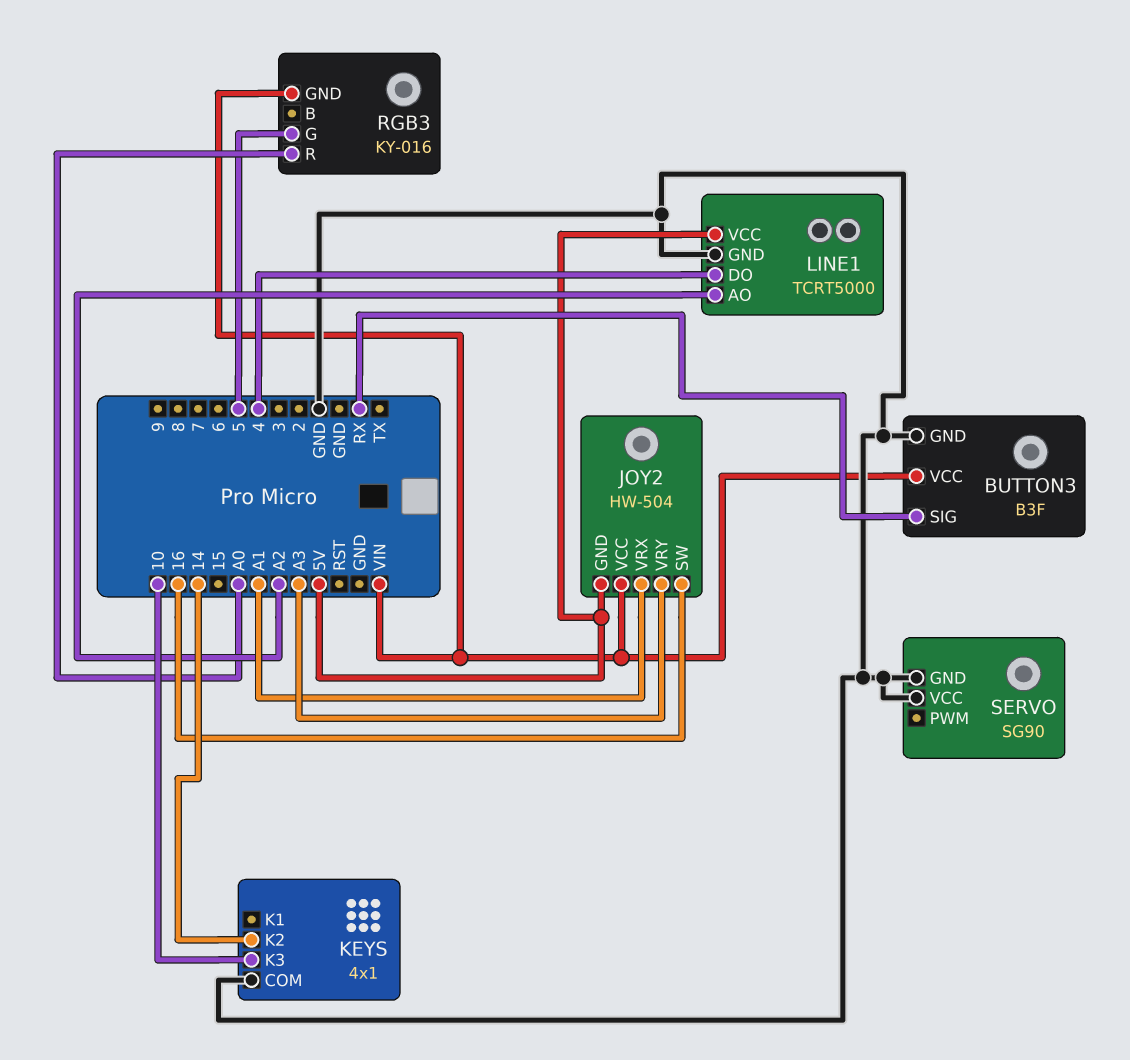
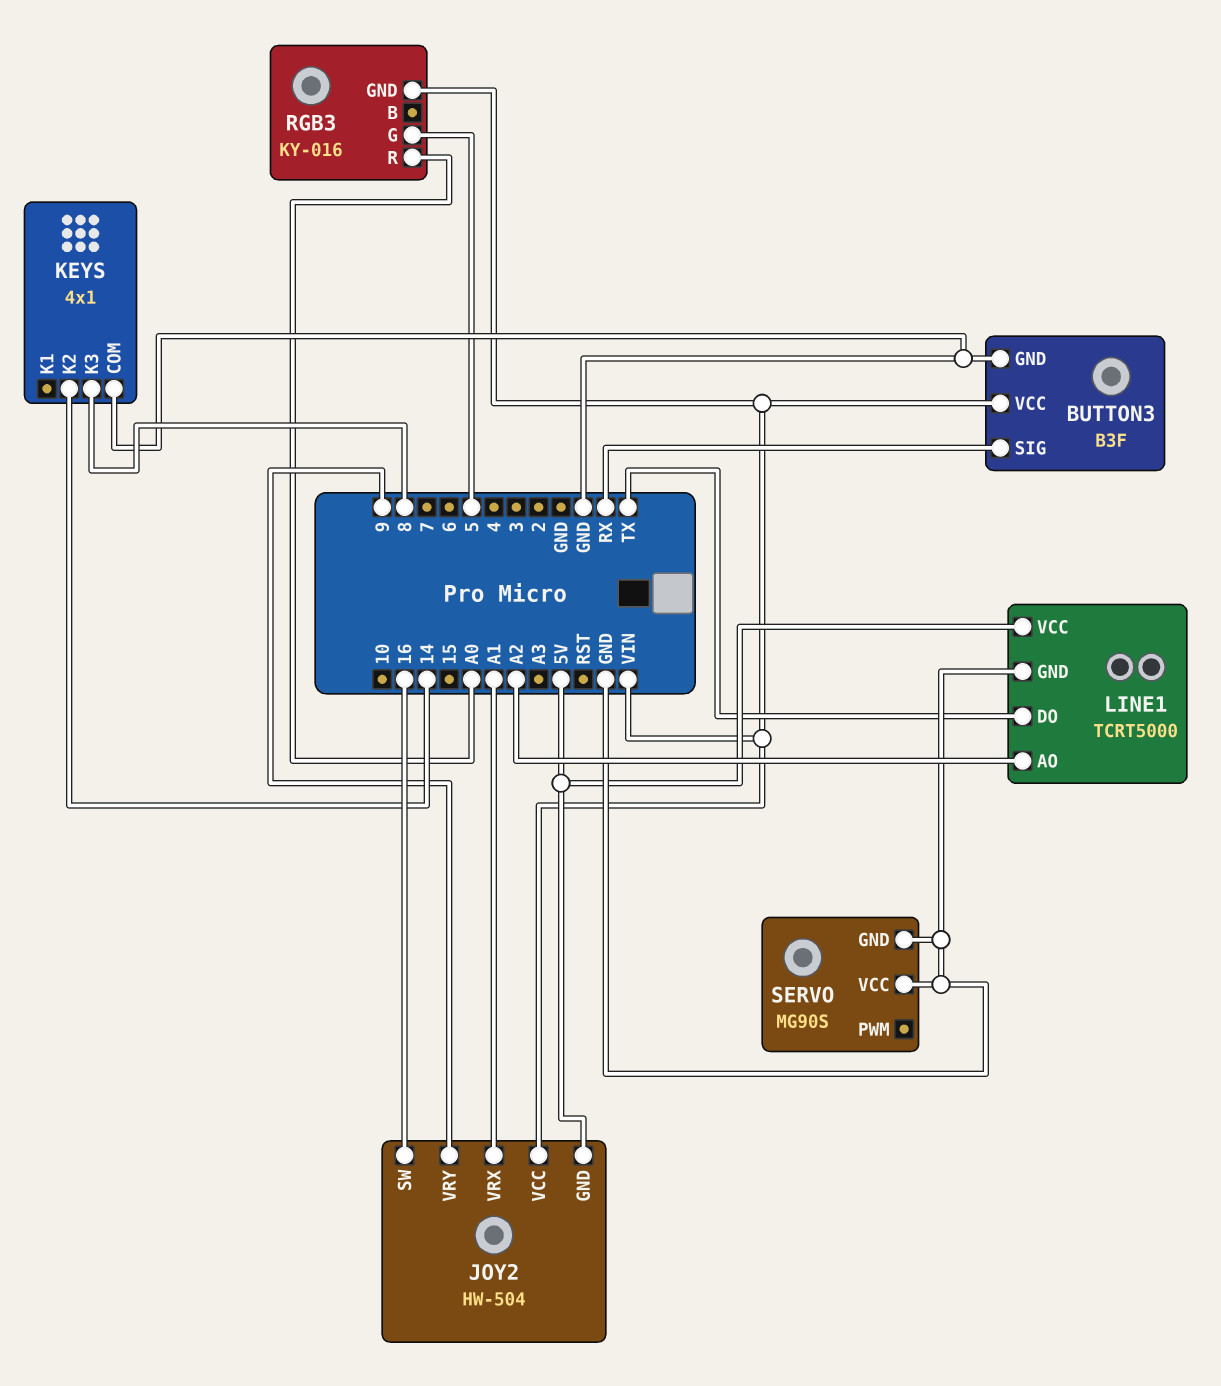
JOY2 pin VRY: A3 -> 9
KEYS pin K3: 10 -> 8
LINE1 pin DO: 4 -> TX
SERVO: SG90 -> MG90S

